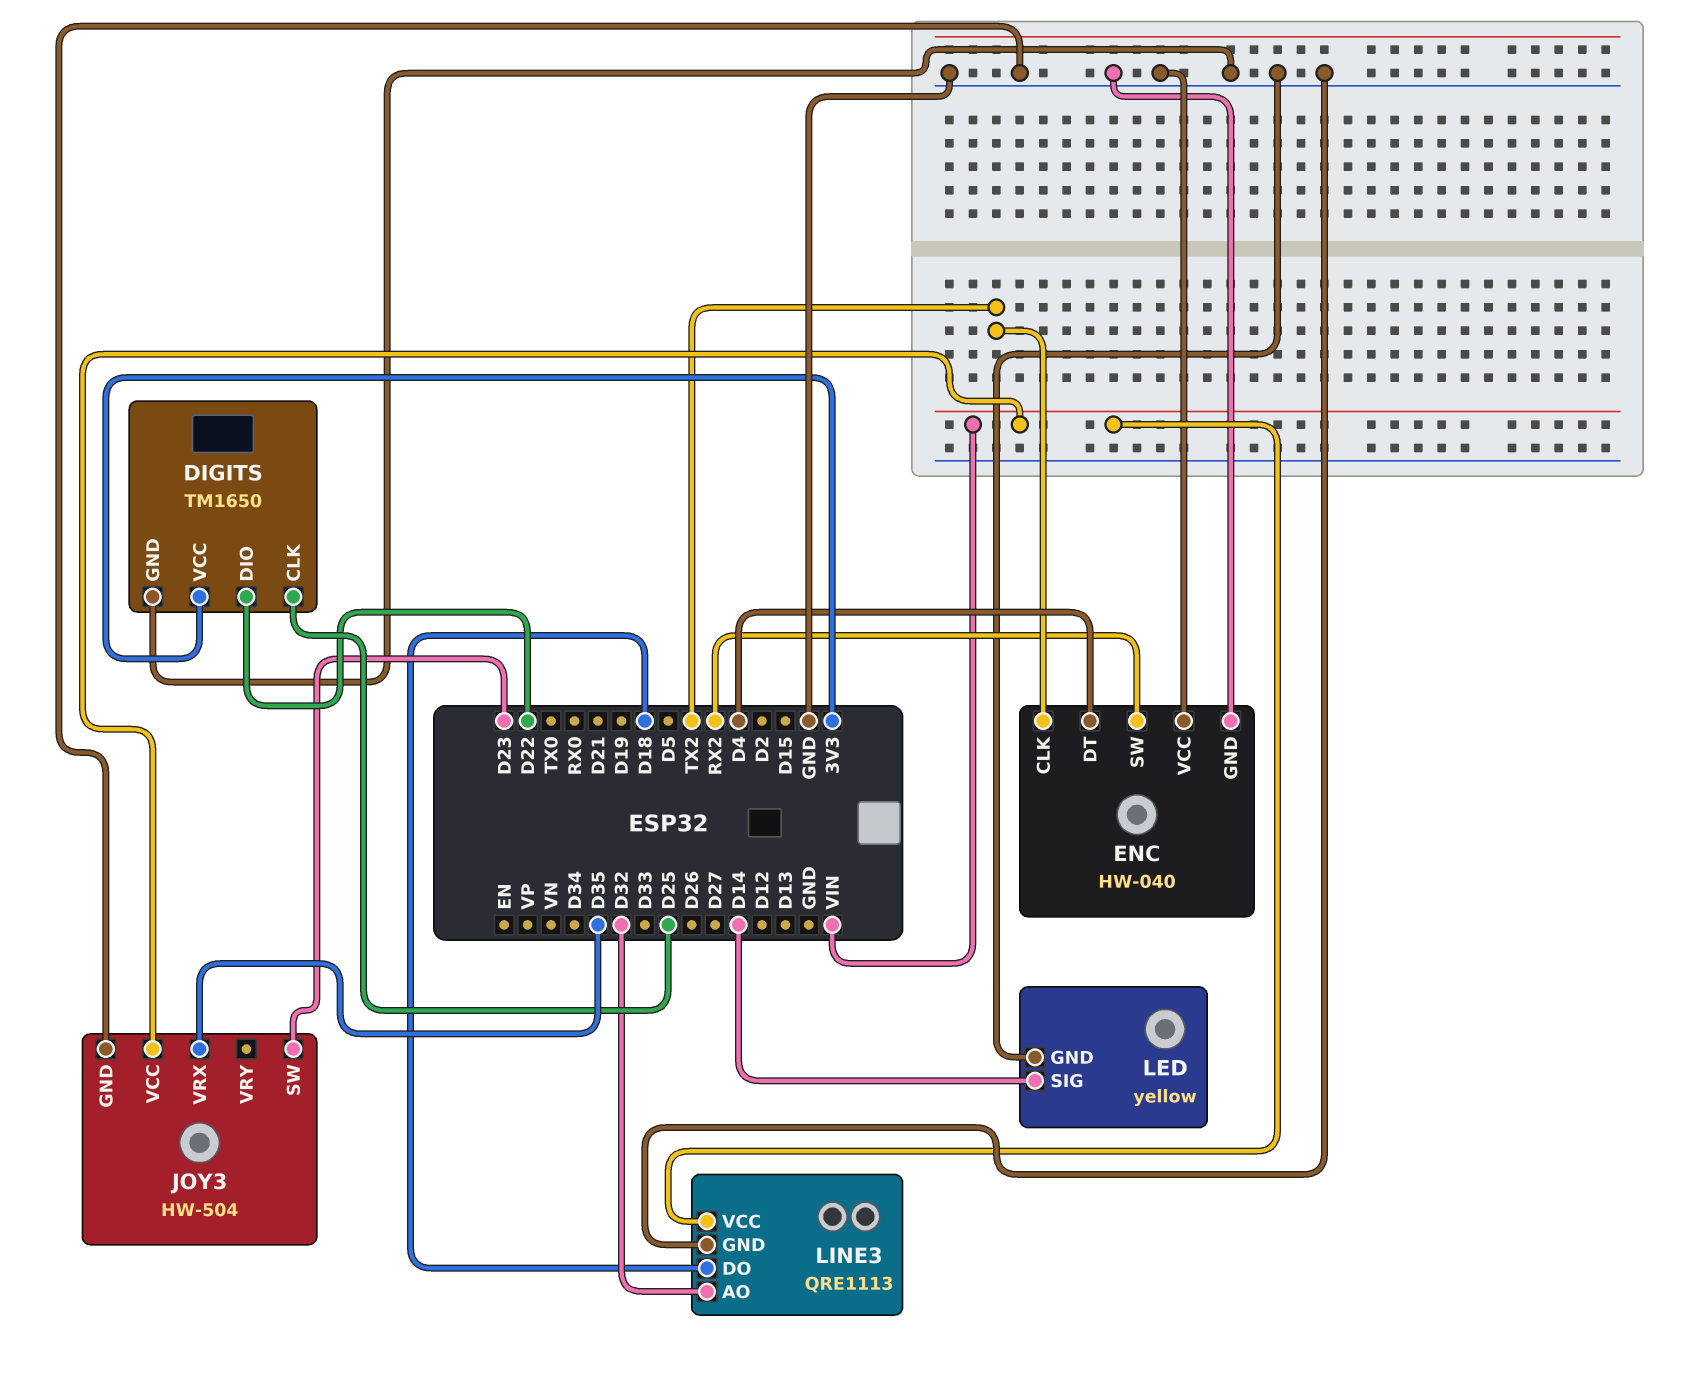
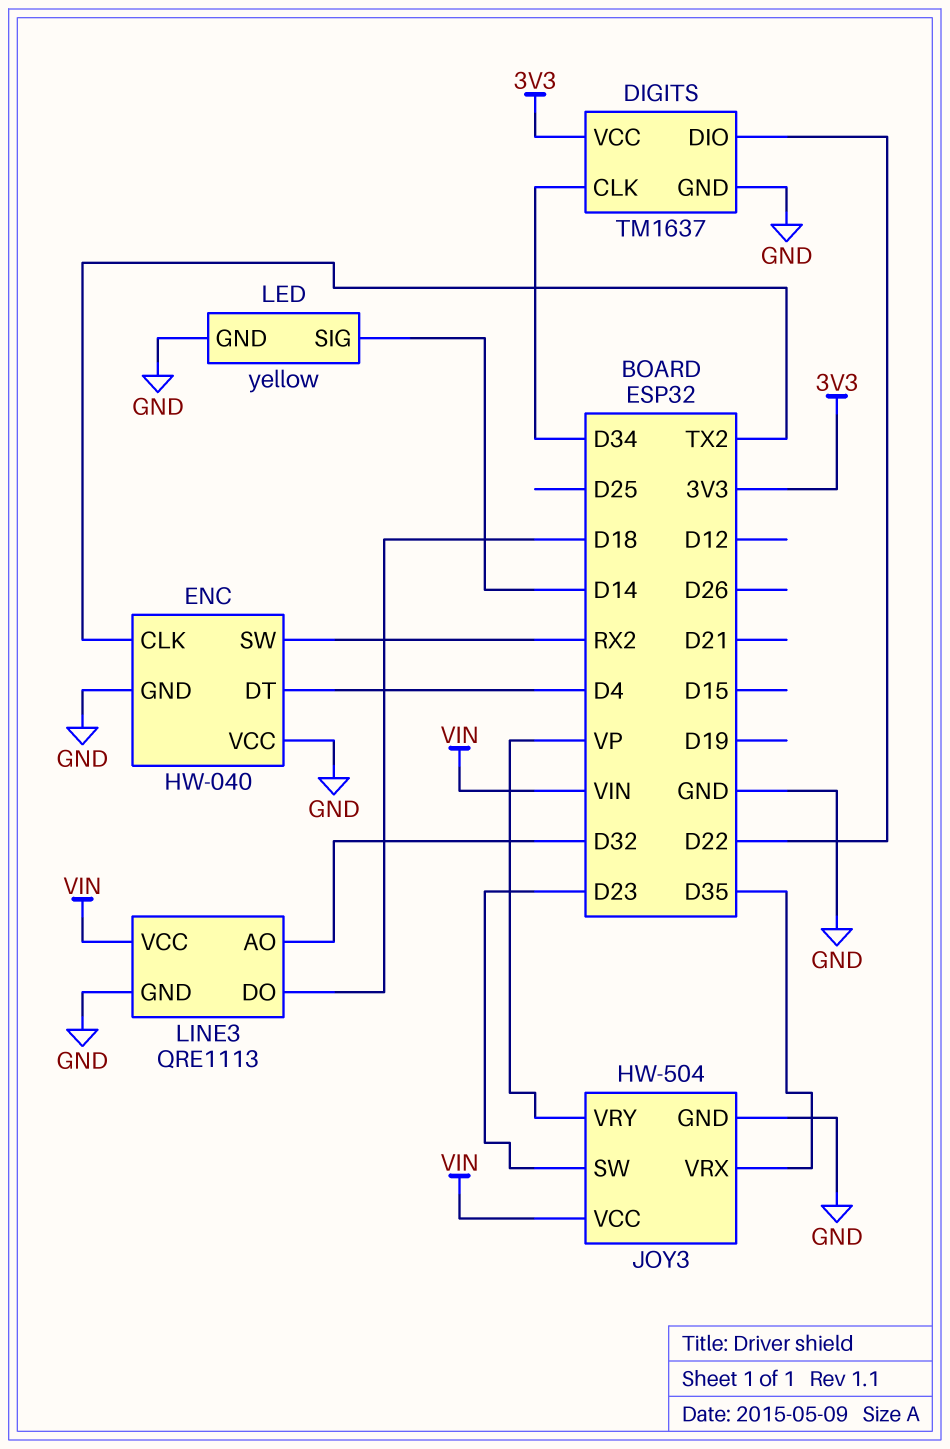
DIGITS: TM1650 -> TM1637
DIGITS pin CLK: D25 -> D34
JOY3 pin VRY: none -> VP

